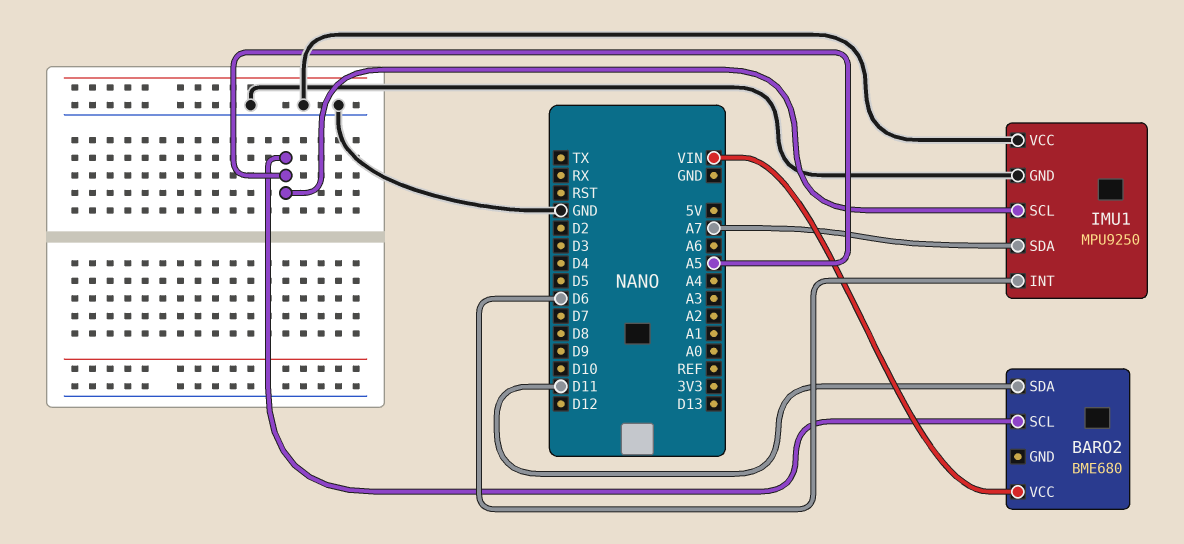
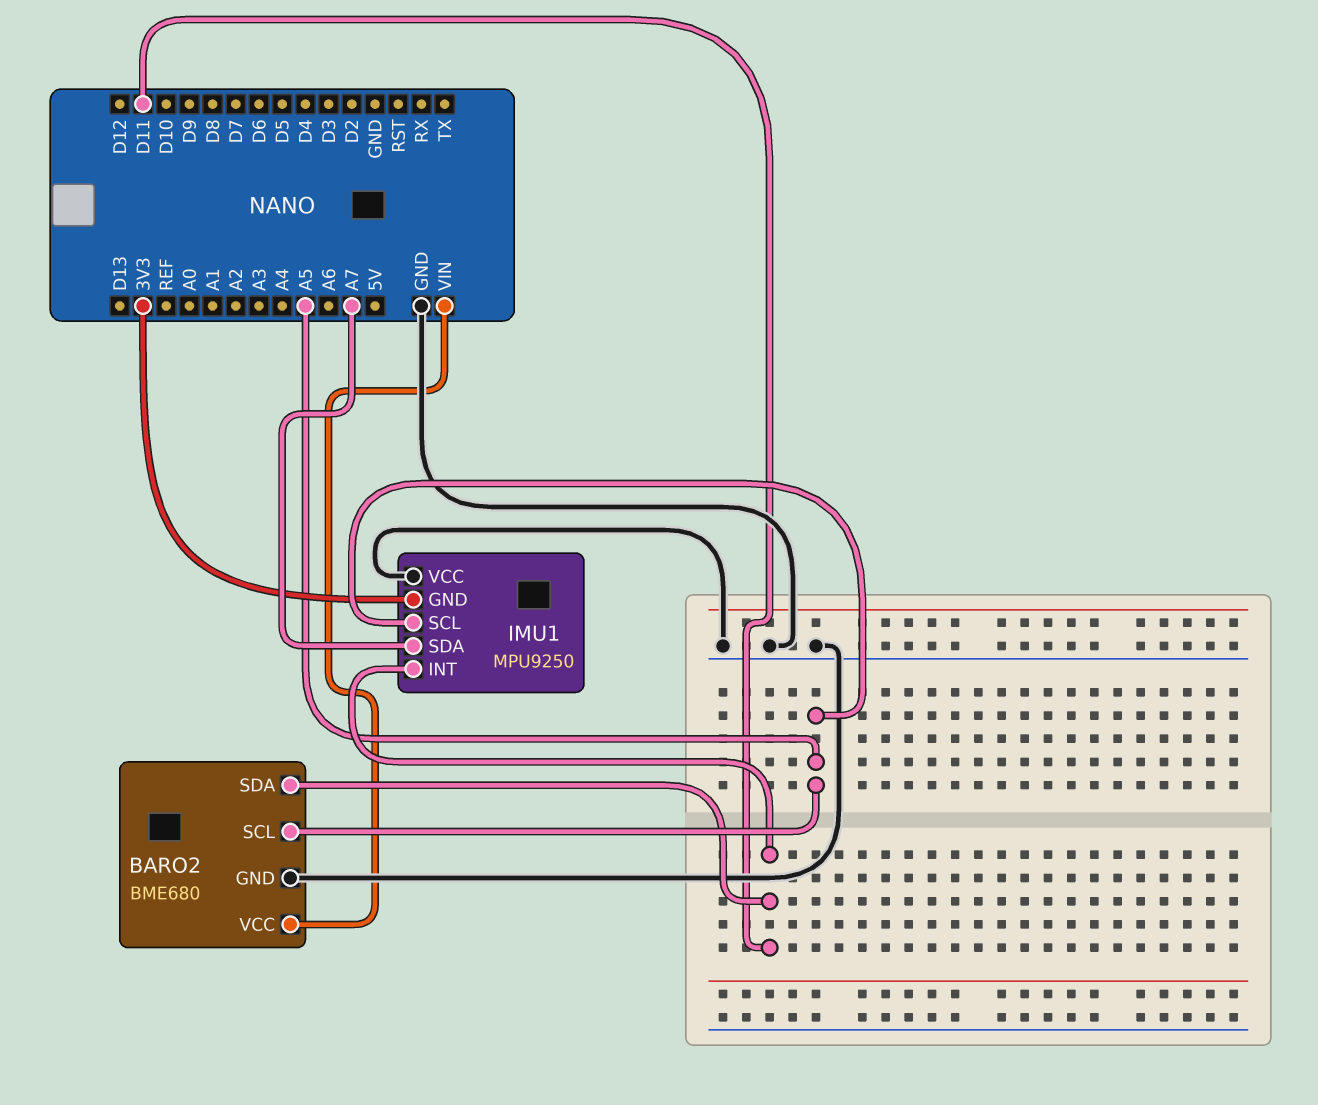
BARO2 pin GND: none -> GND
IMU1 pin GND: GND -> 3V3
IMU1 pin INT: D6 -> D11

